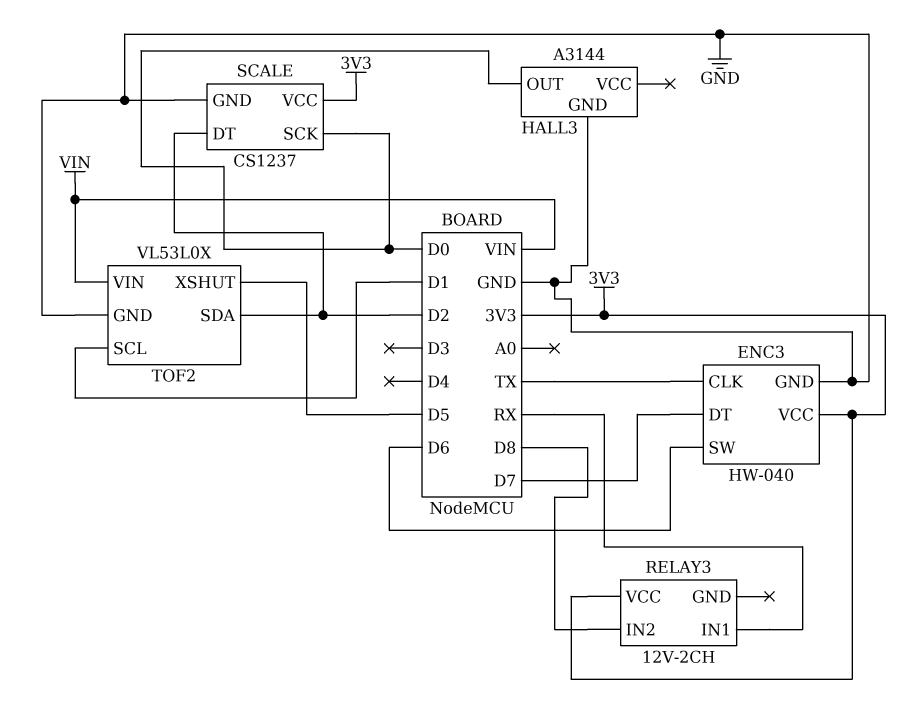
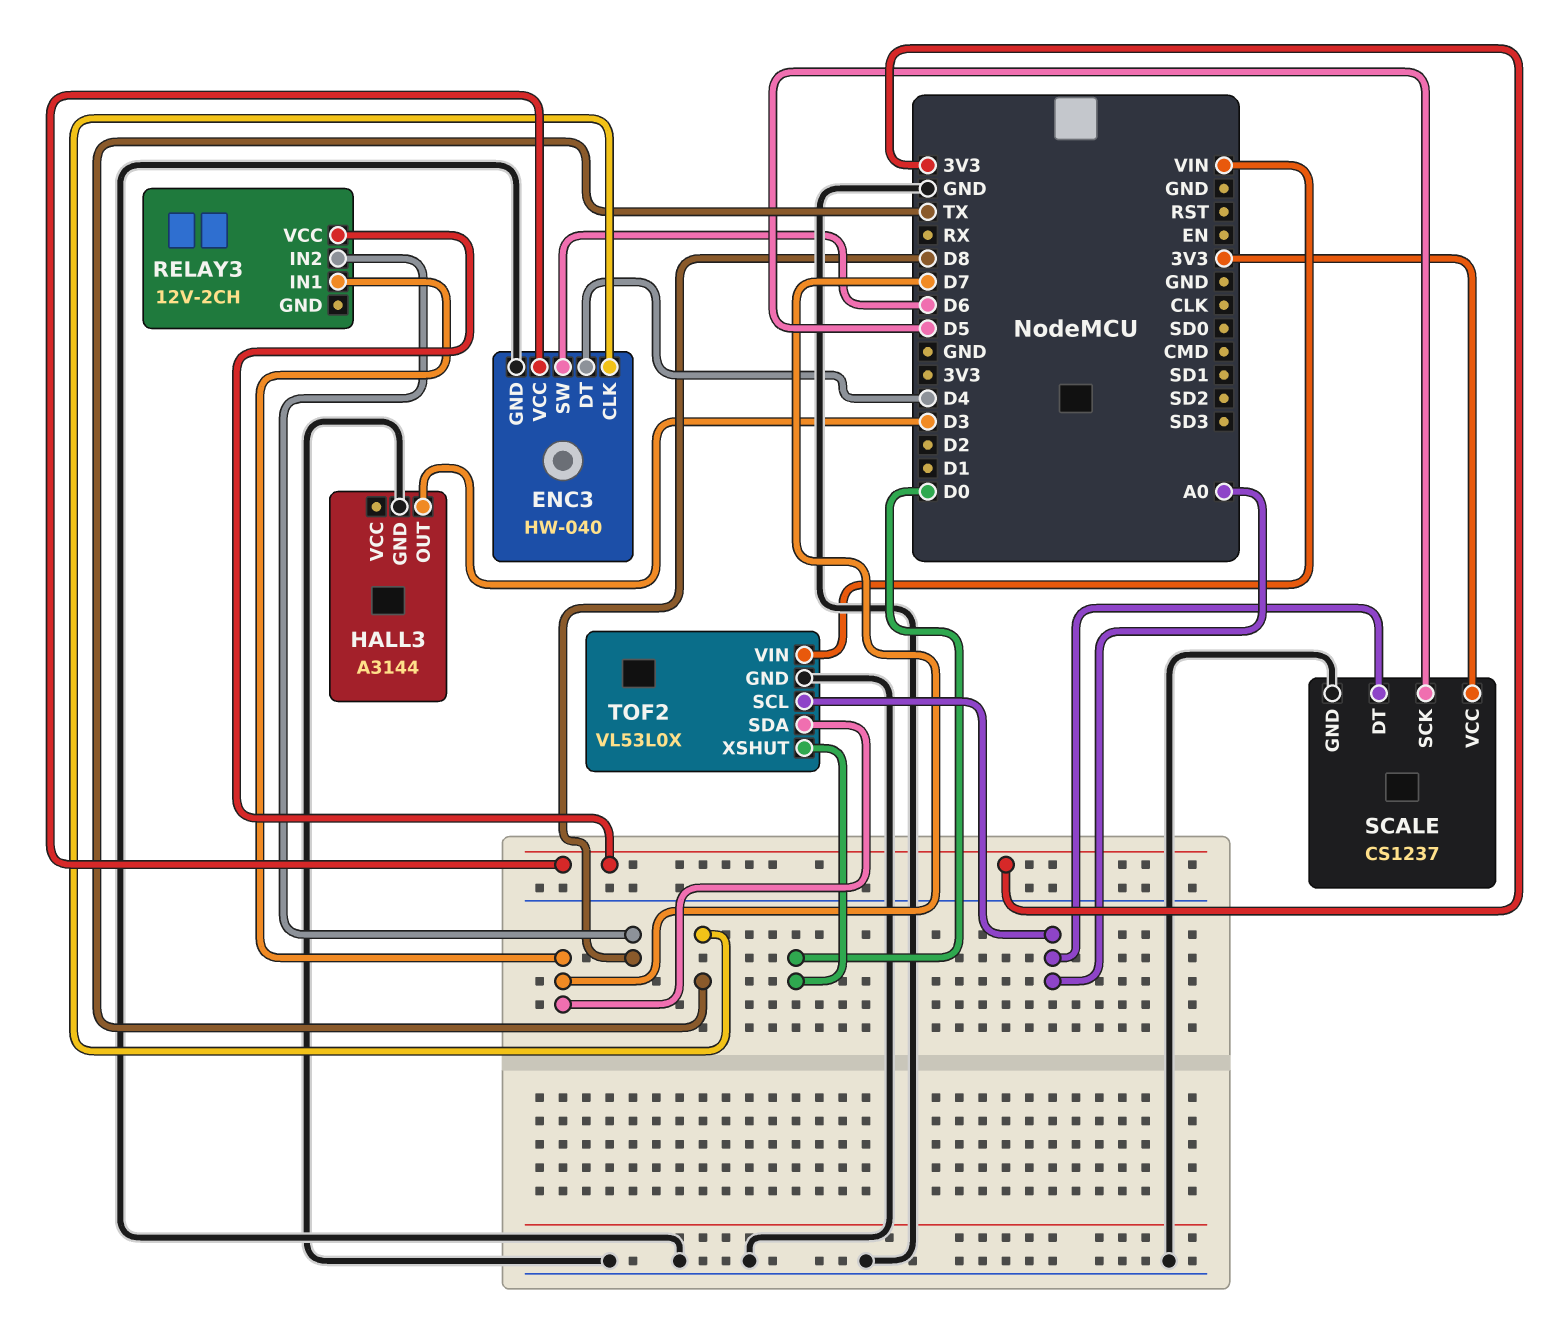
ENC3 pin DT: D7 -> D4
HALL3 pin OUT: D0 -> D3
RELAY3 pin IN1: RX -> D7
SCALE pin DT: D2 -> A0
SCALE pin SCK: D0 -> D5
TOF2 pin SCL: D1 -> A0
TOF2 pin SDA: D2 -> D7
TOF2 pin XSHUT: D5 -> D0

